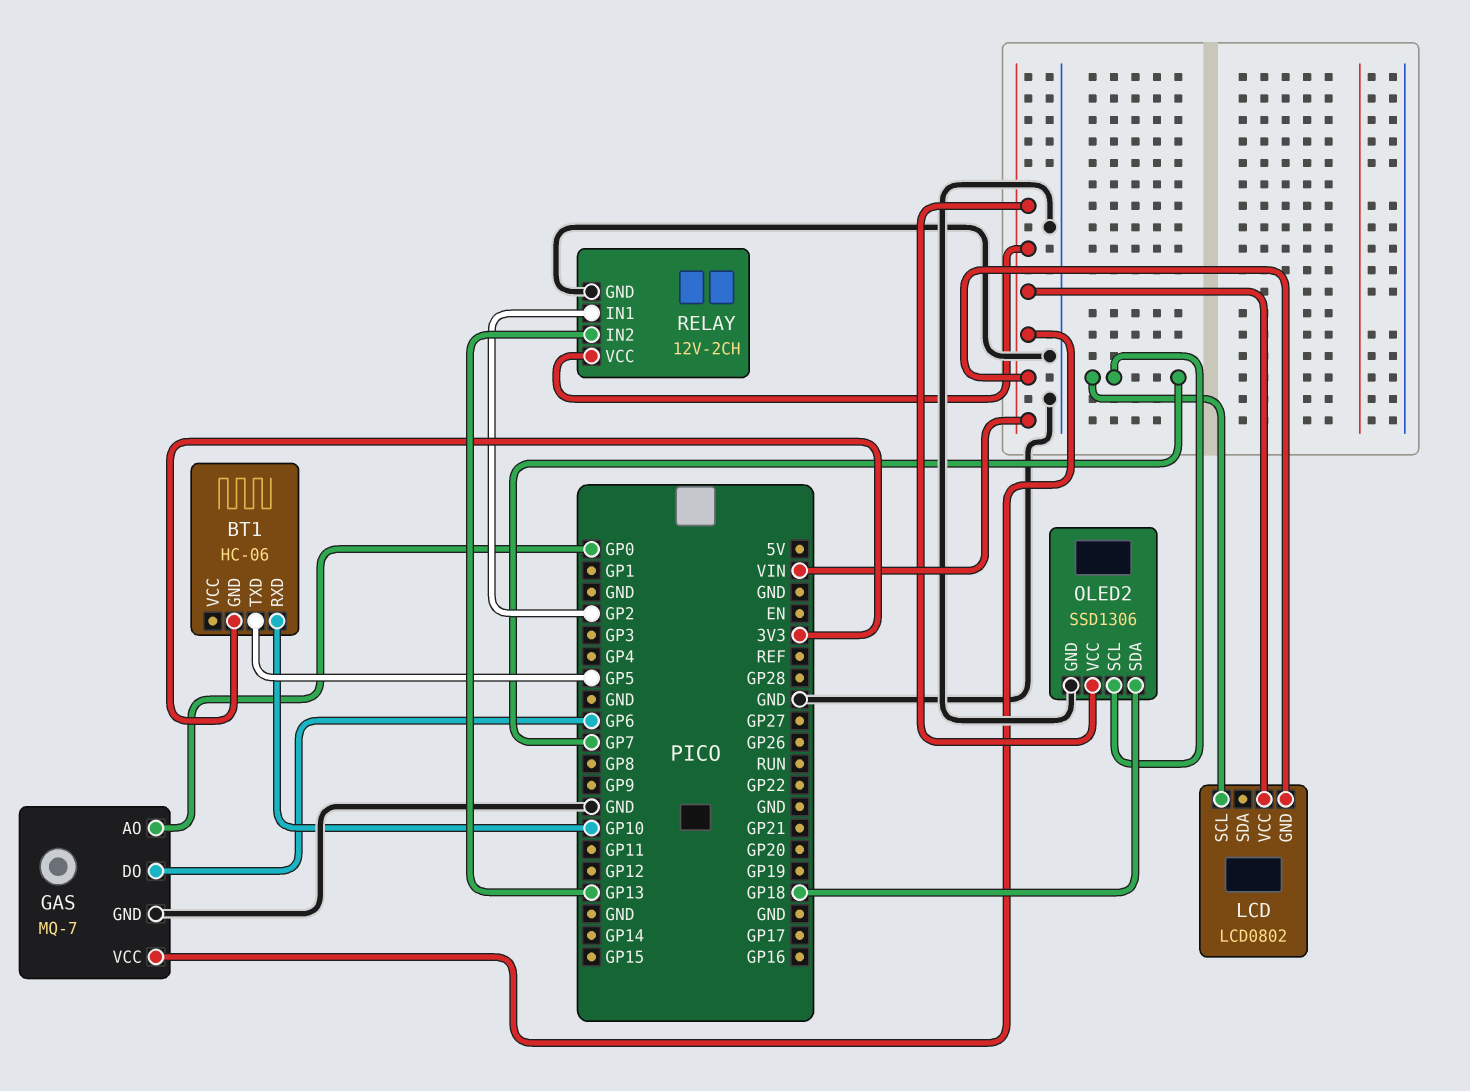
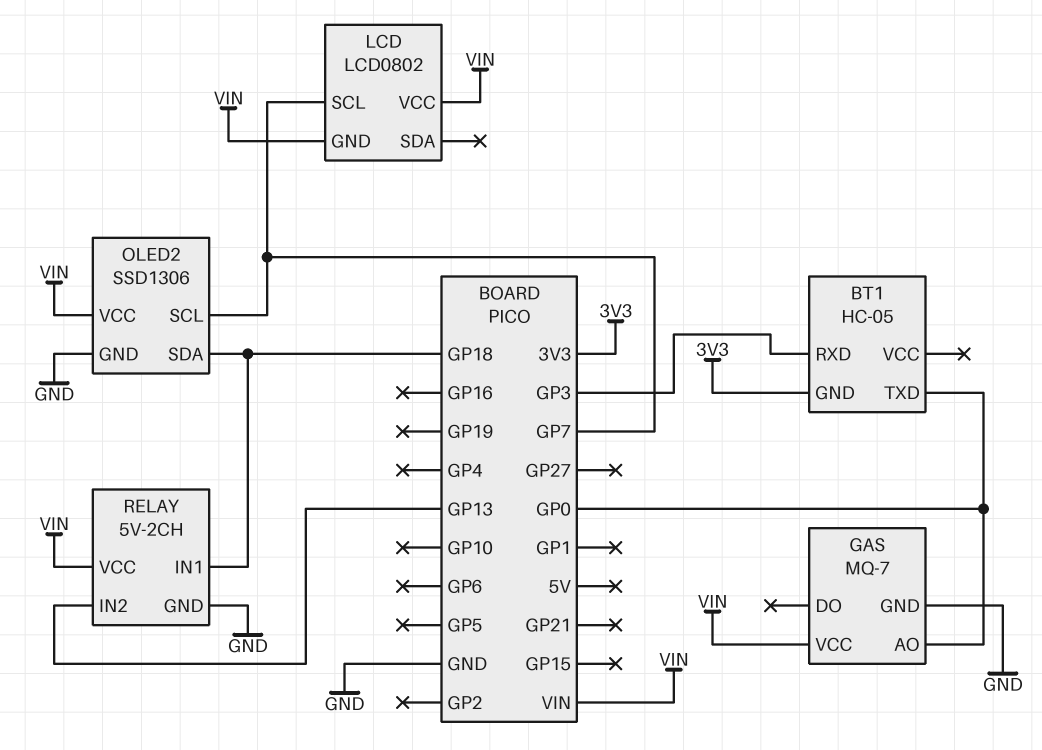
BT1: HC-06 -> HC-05
BT1 pin RXD: GP10 -> GP3
BT1 pin TXD: GP5 -> GP0
GAS pin DO: GP6 -> none
RELAY: 12V-2CH -> 5V-2CH
RELAY pin IN1: GP2 -> GP18

